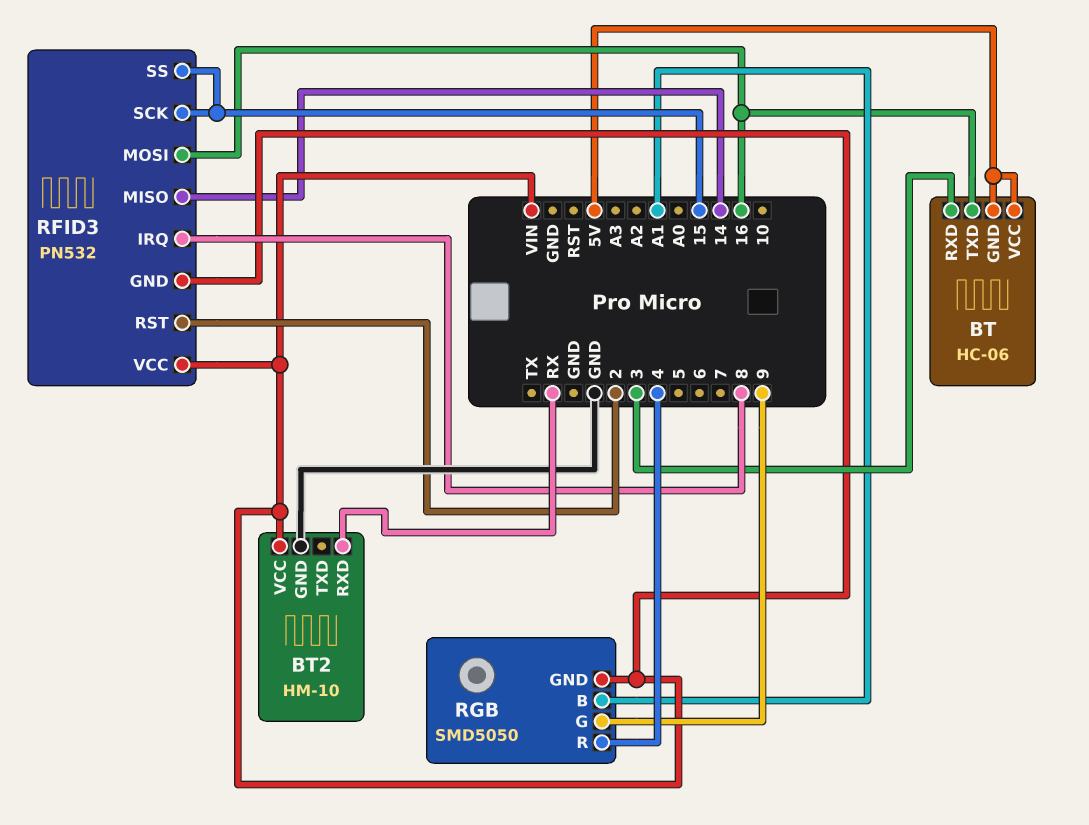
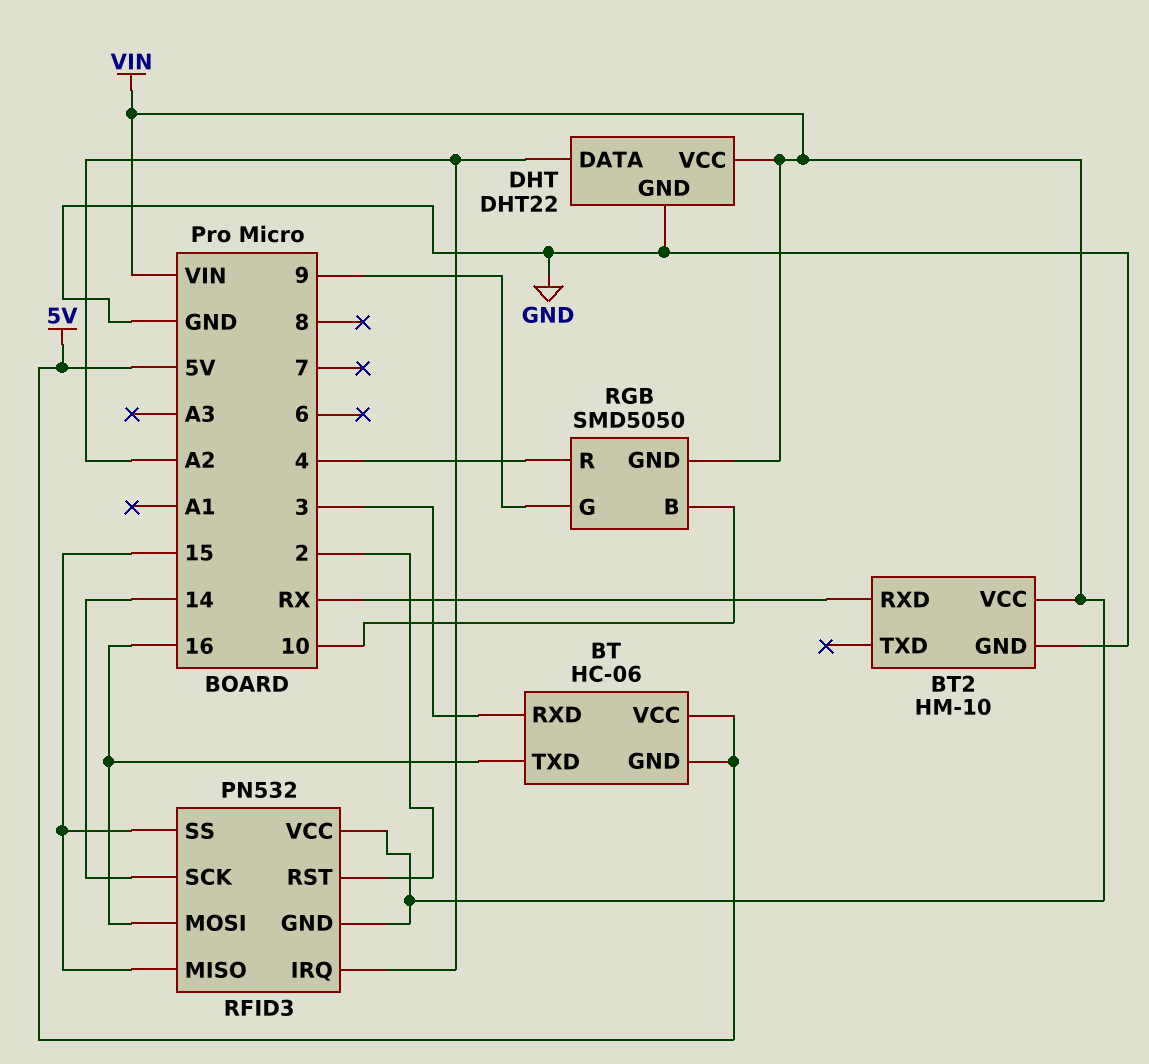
DHT: none -> DHT22
DHT pin DATA: none -> A2
DHT pin GND: none -> GND
DHT pin VCC: none -> VIN
RFID3 pin IRQ: 8 -> A2
RFID3 pin MISO: 14 -> 15
RFID3 pin SCK: 15 -> 14
RGB pin B: A1 -> 10

